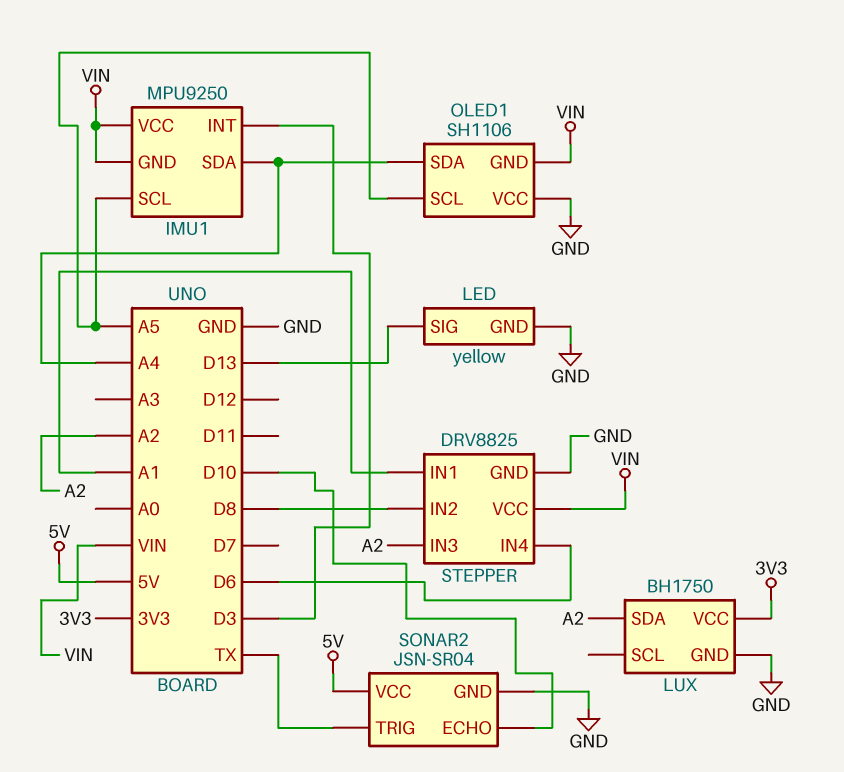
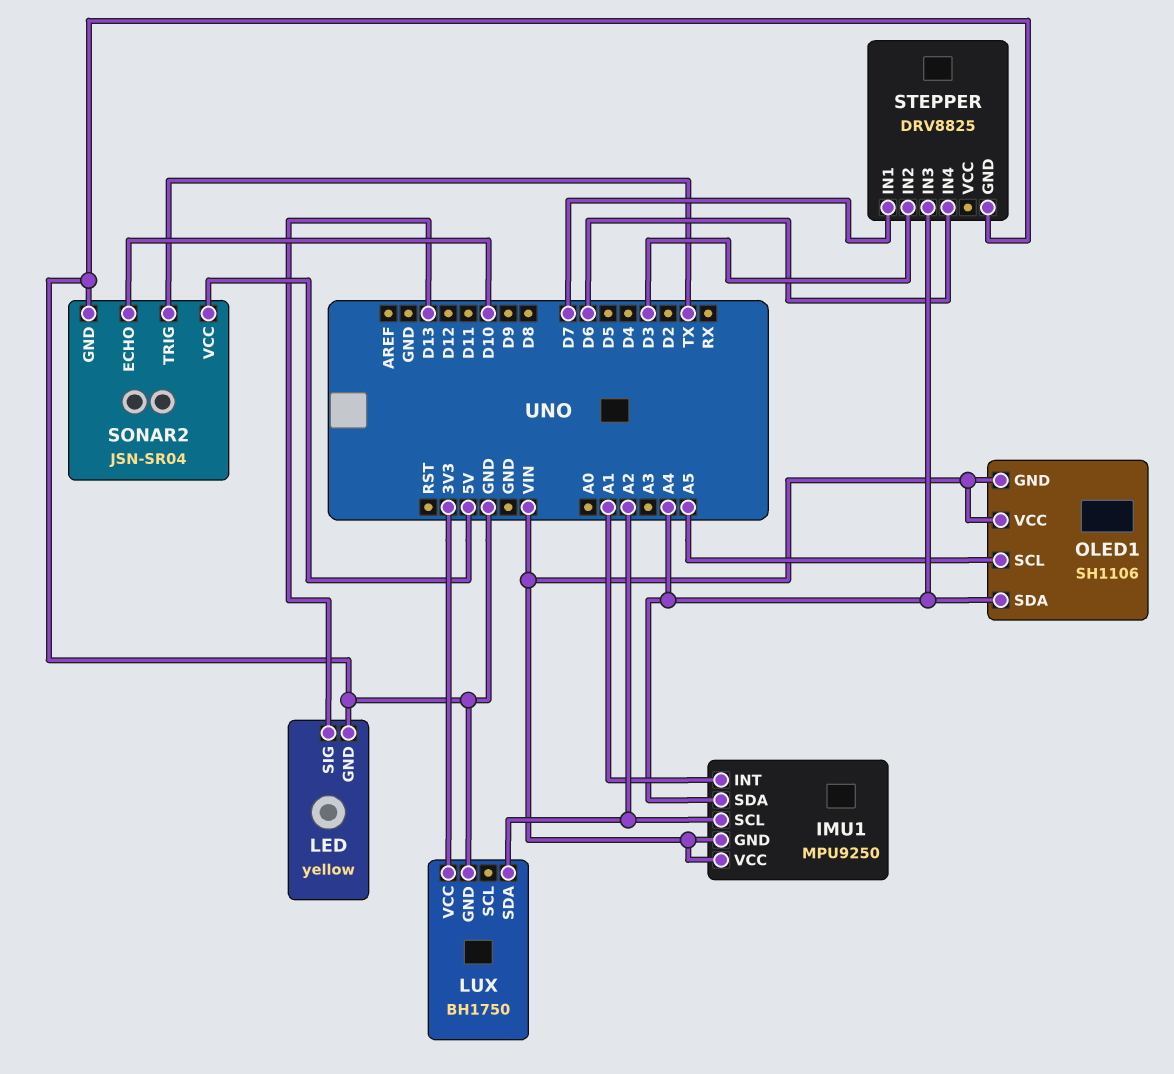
IMU1 pin INT: D3 -> A1
IMU1 pin SCL: A5 -> A2
OLED1 pin VCC: GND -> VIN
STEPPER pin IN1: A1 -> D7
STEPPER pin IN2: D8 -> D3
STEPPER pin IN3: A2 -> A4
STEPPER pin VCC: VIN -> none

